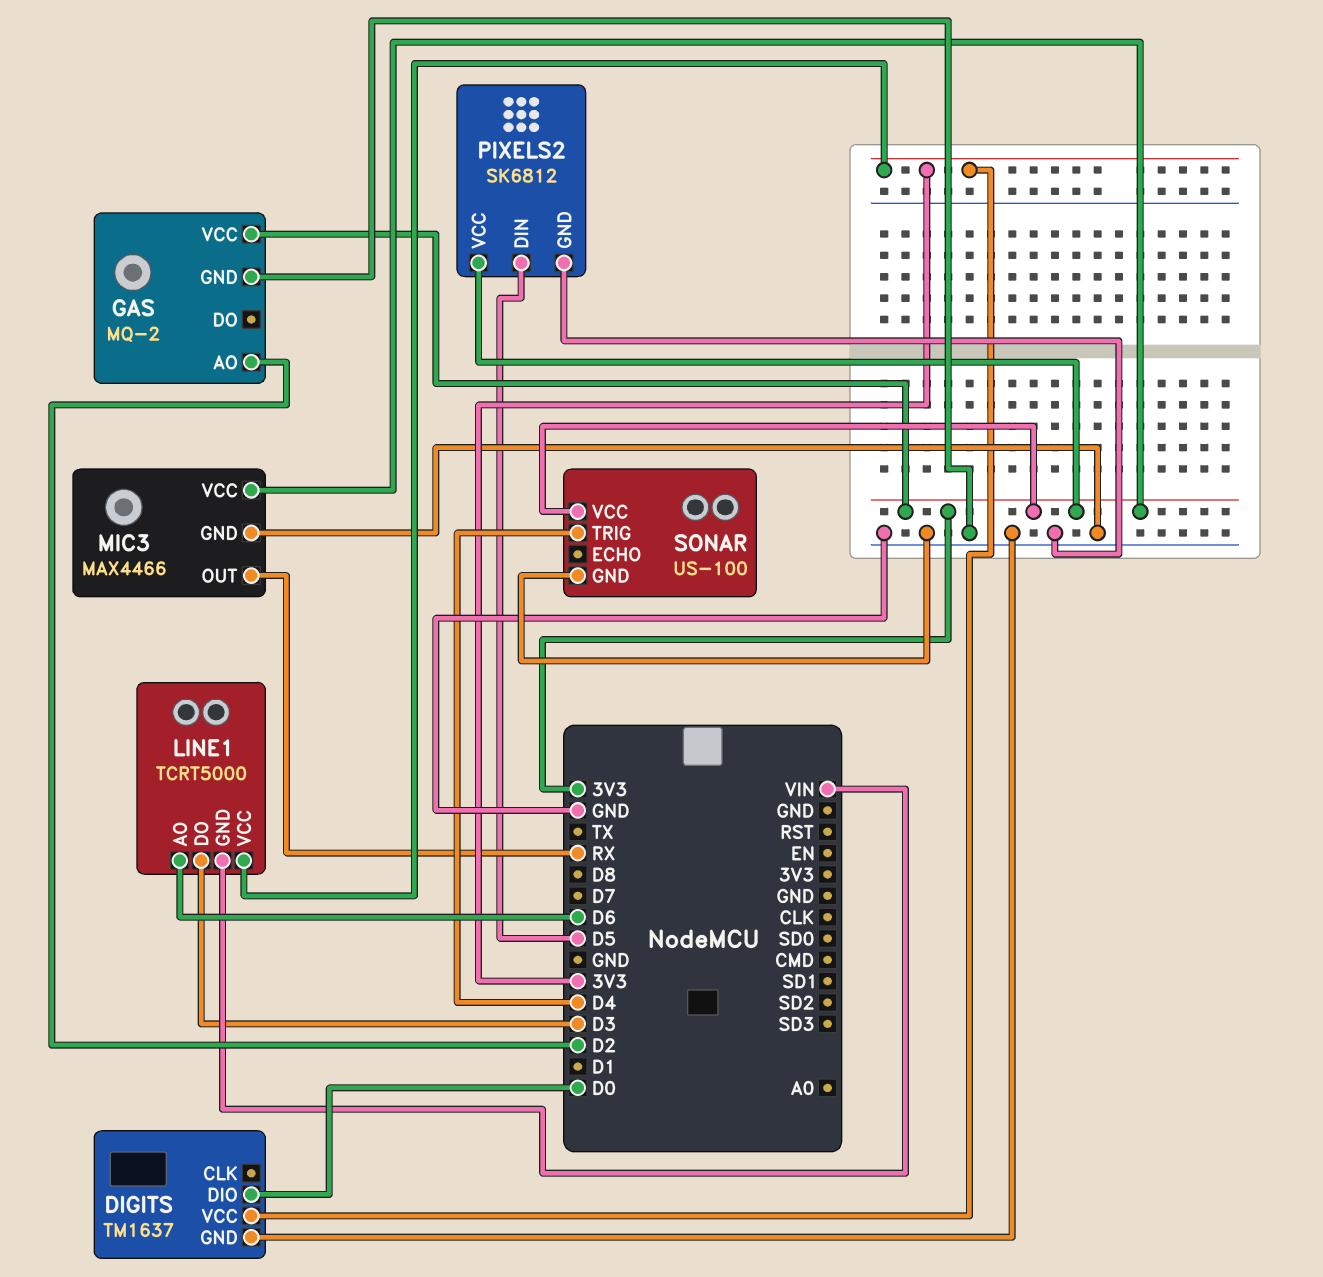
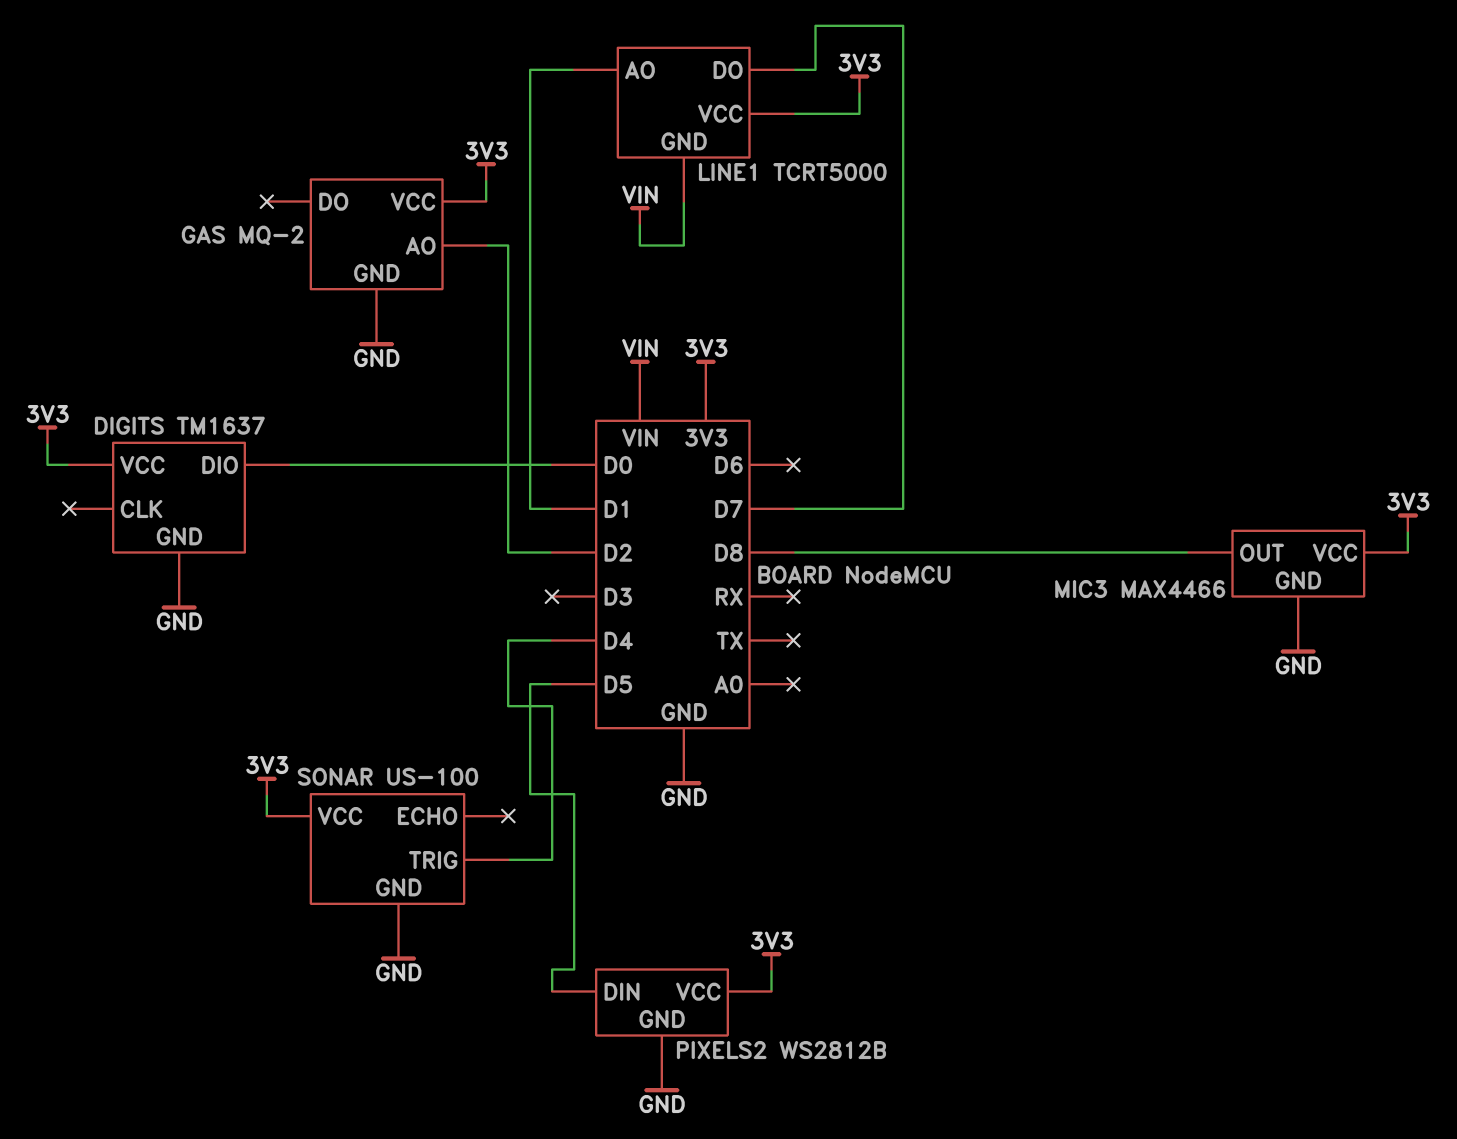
LINE1 pin AO: D6 -> D1
LINE1 pin DO: D3 -> D7
MIC3 pin OUT: RX -> D8
PIXELS2: SK6812 -> WS2812B

